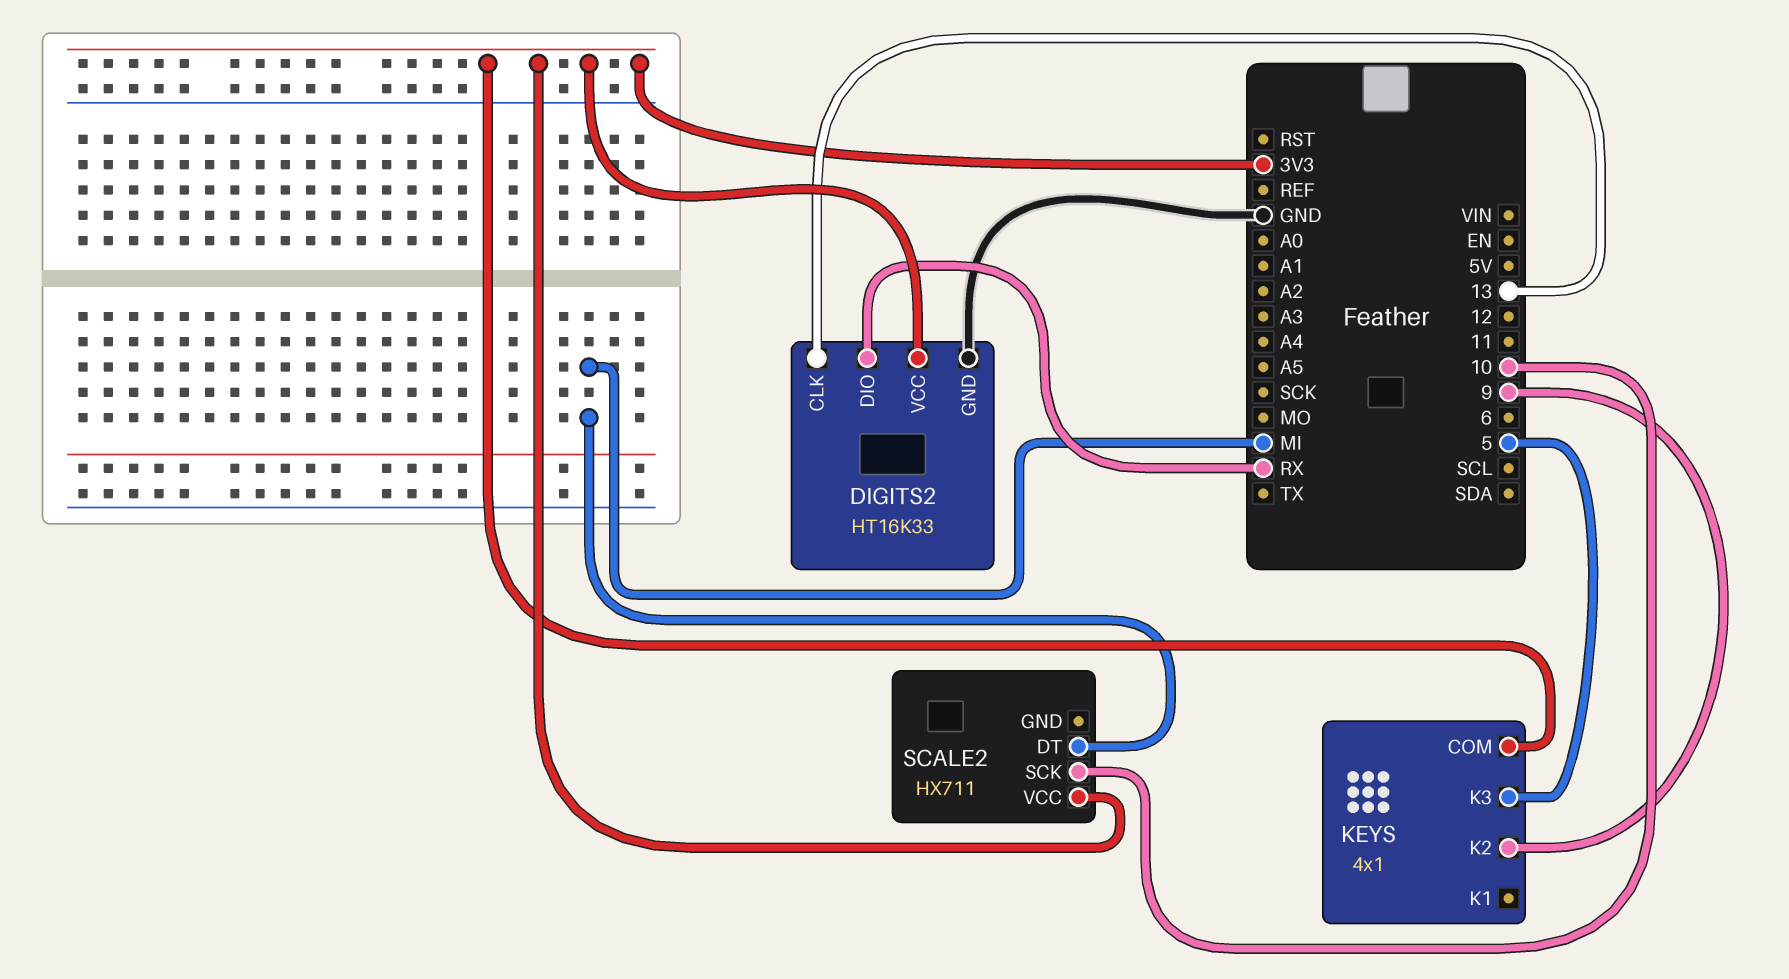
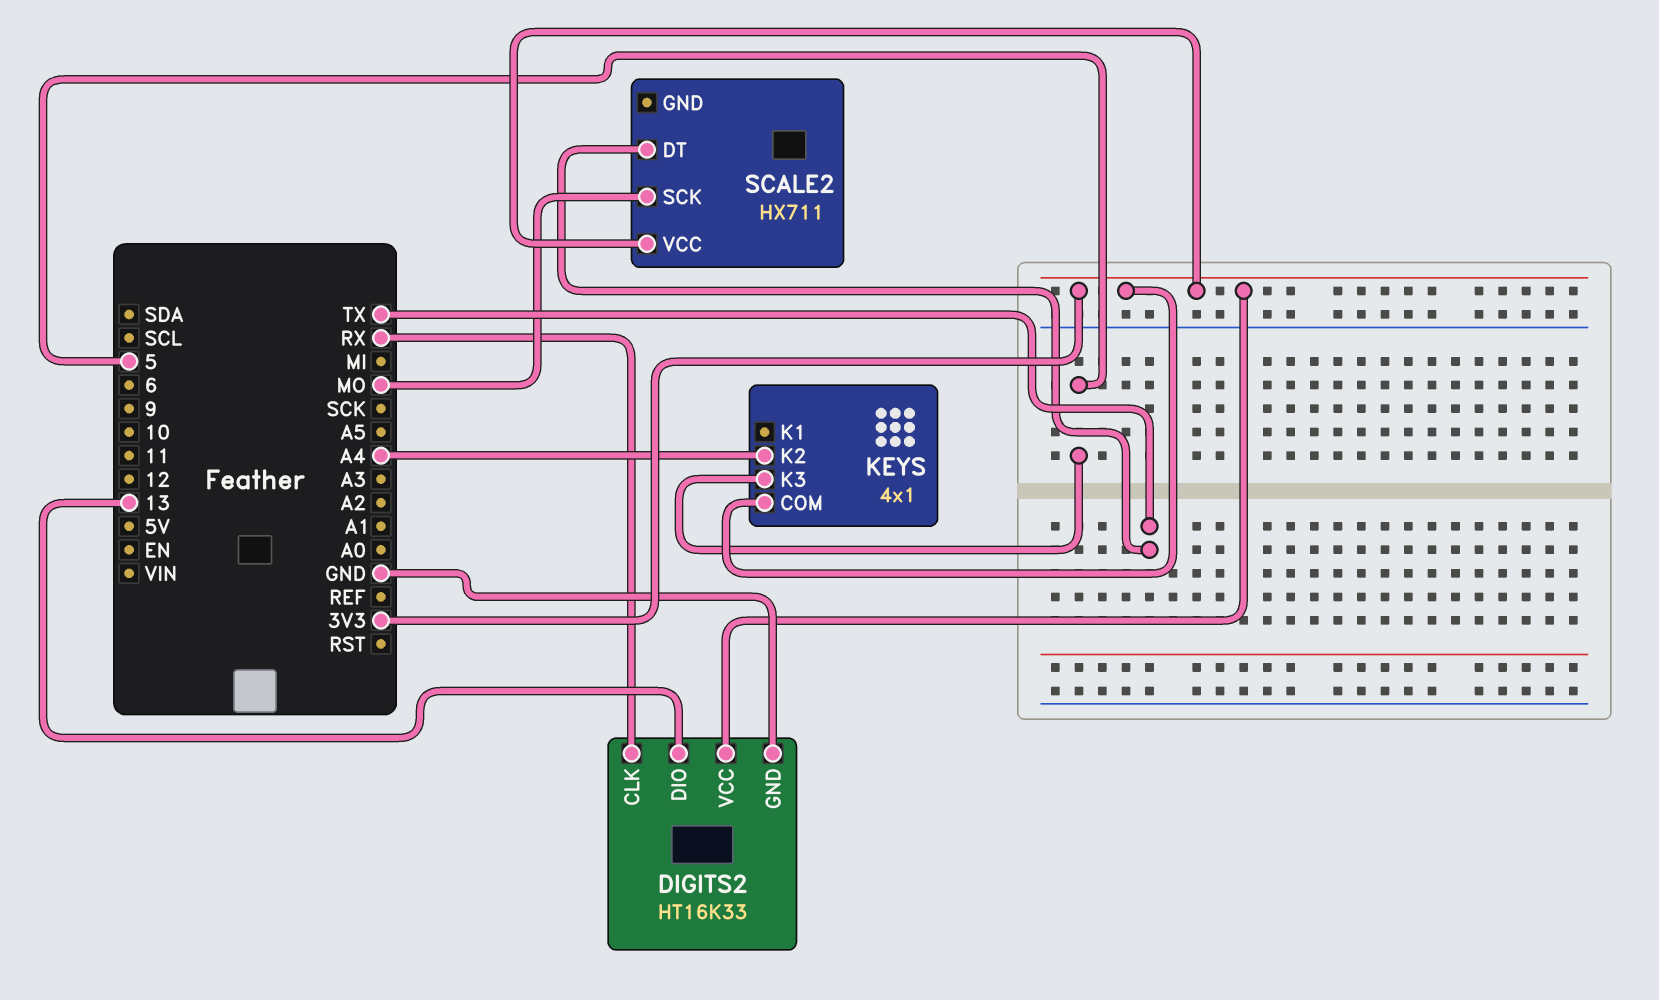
DIGITS2 pin CLK: 13 -> RX
DIGITS2 pin DIO: RX -> 13
KEYS pin K2: 9 -> A4
SCALE2 pin DT: MI -> TX
SCALE2 pin SCK: 10 -> MO

